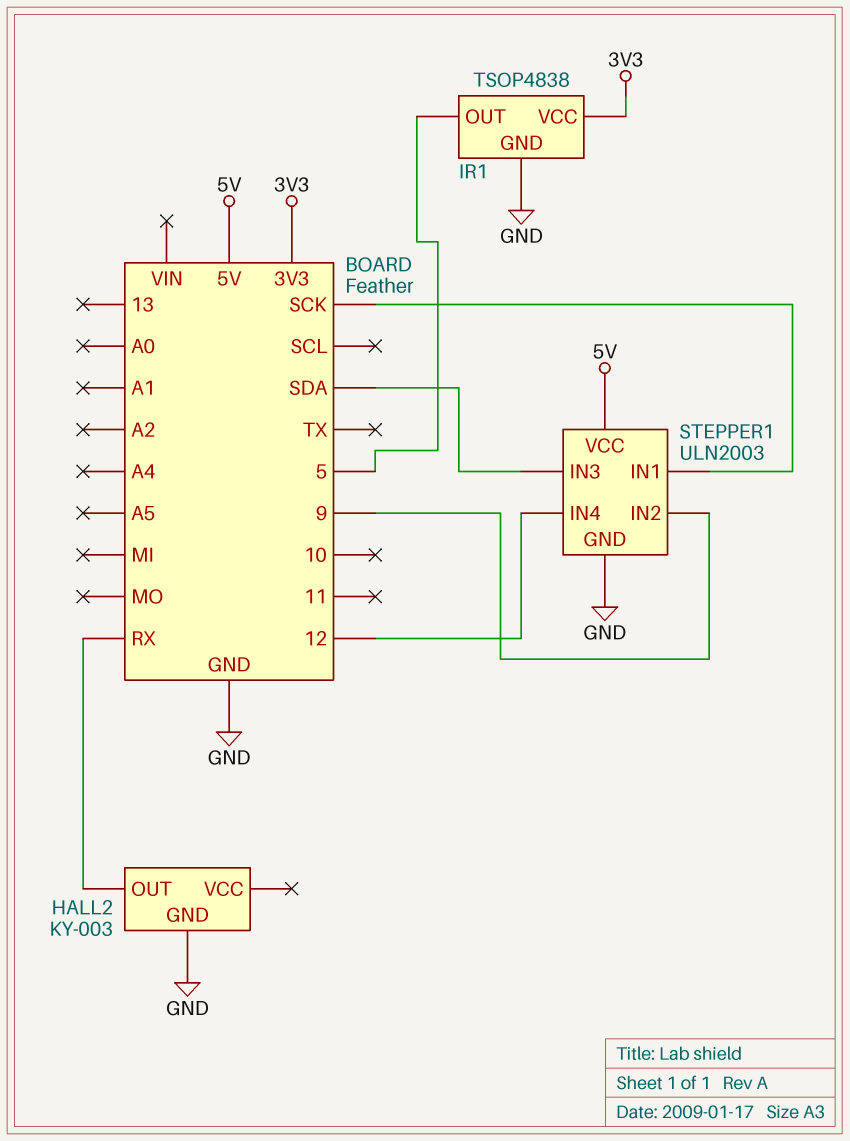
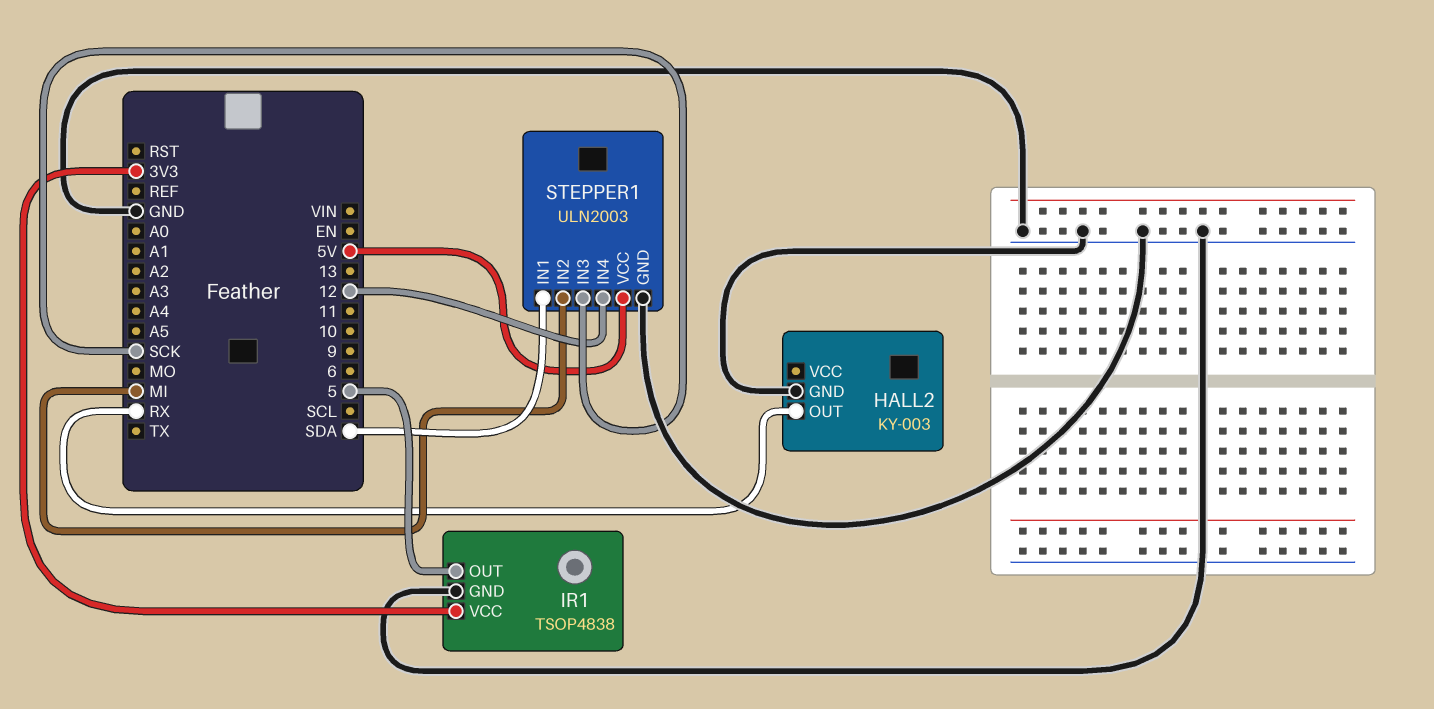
STEPPER1 pin IN1: SCK -> SDA
STEPPER1 pin IN2: 9 -> MI
STEPPER1 pin IN3: SDA -> SCK

